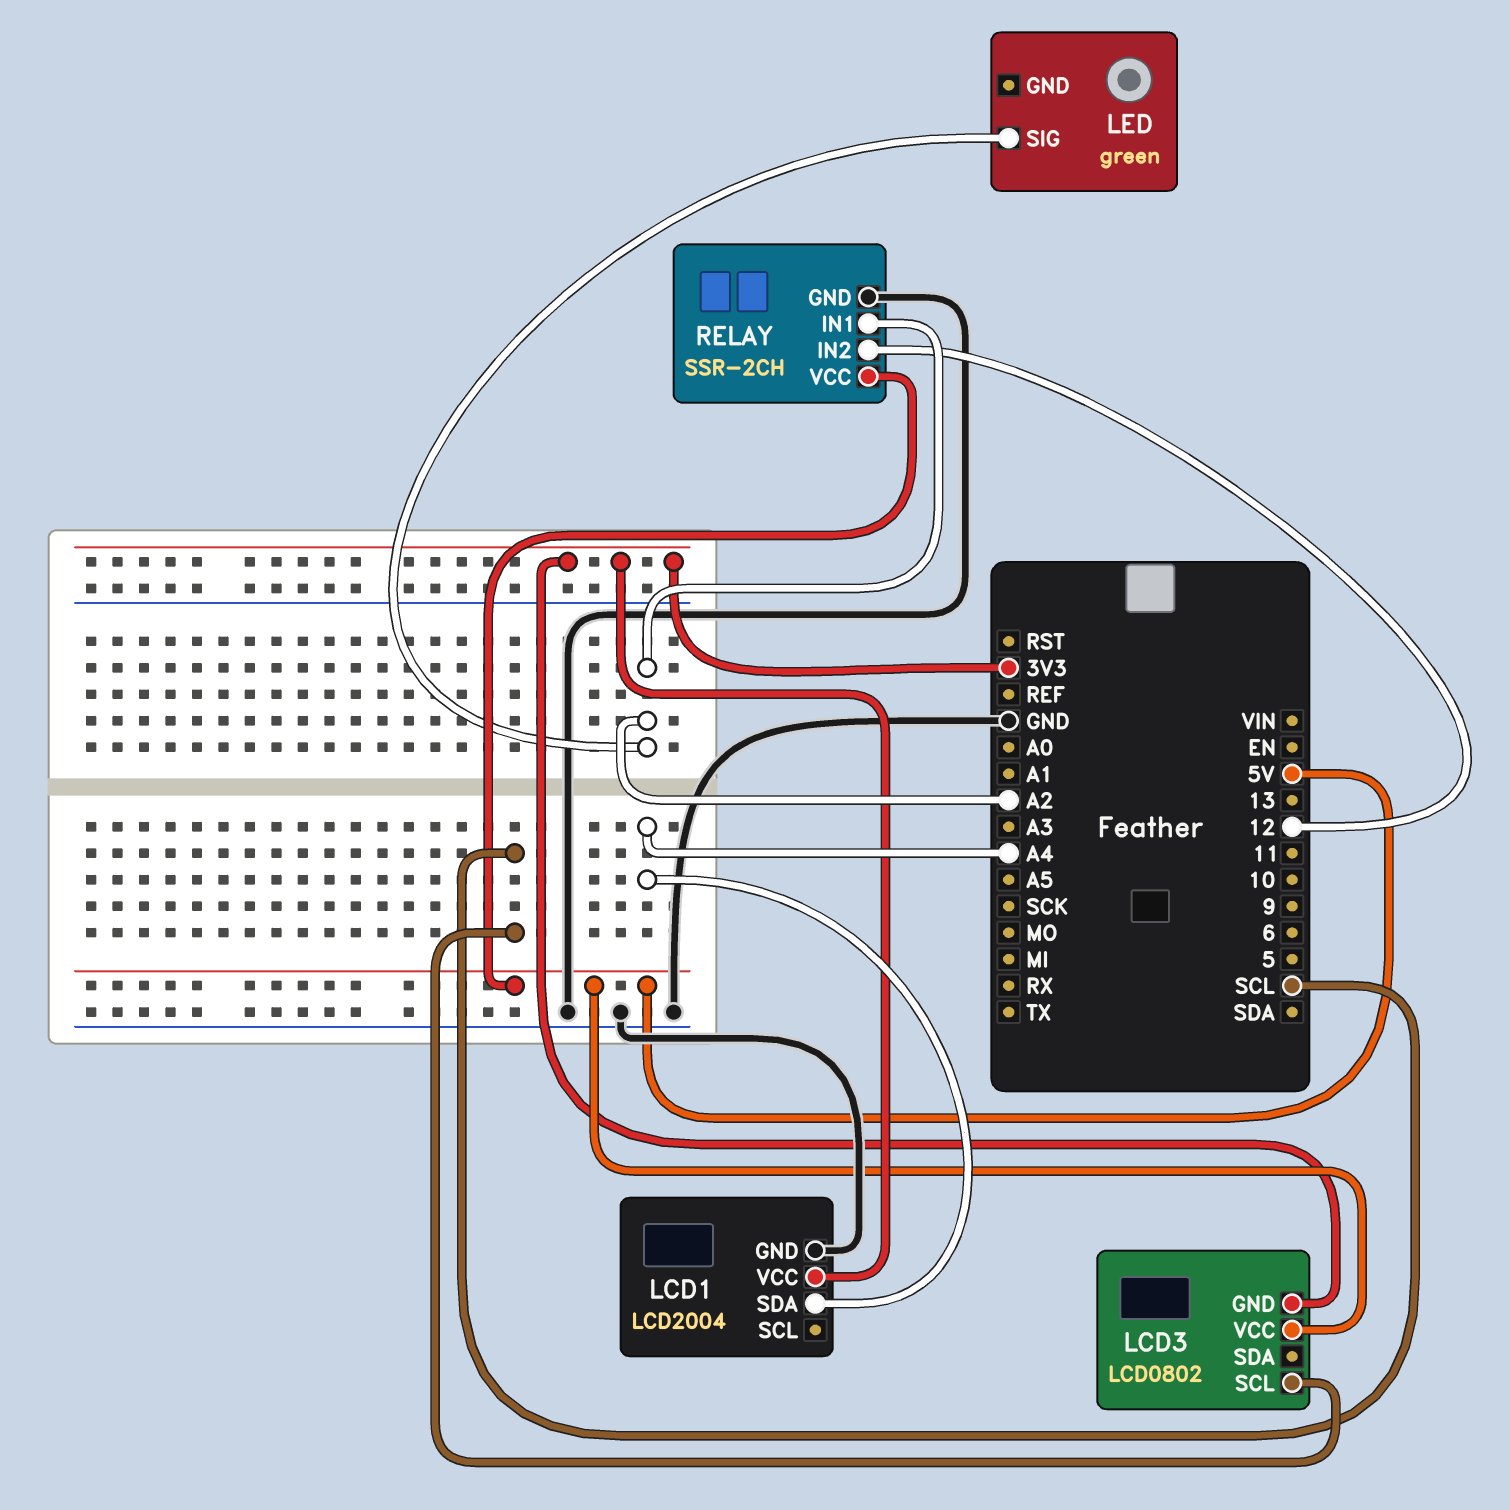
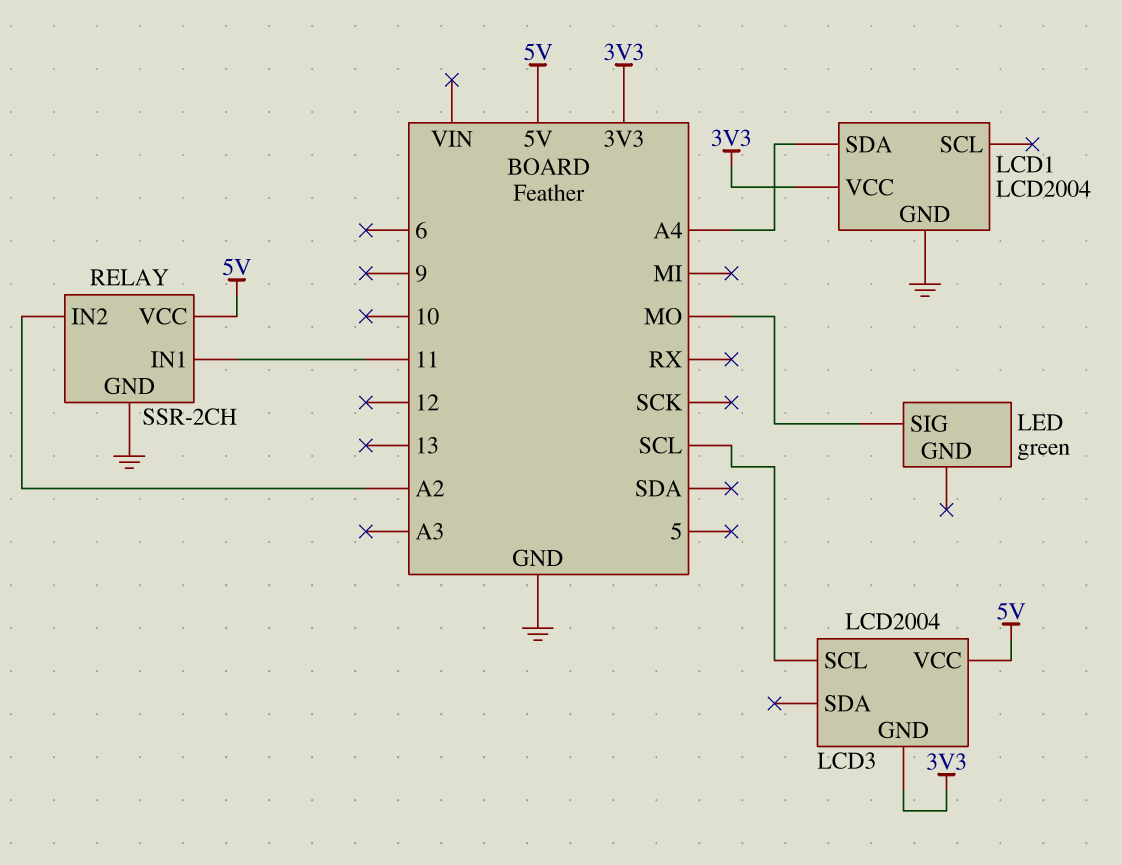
LCD3: LCD0802 -> LCD2004
LED pin SIG: A2 -> MO
RELAY pin IN1: A2 -> 11
RELAY pin IN2: 12 -> A2

